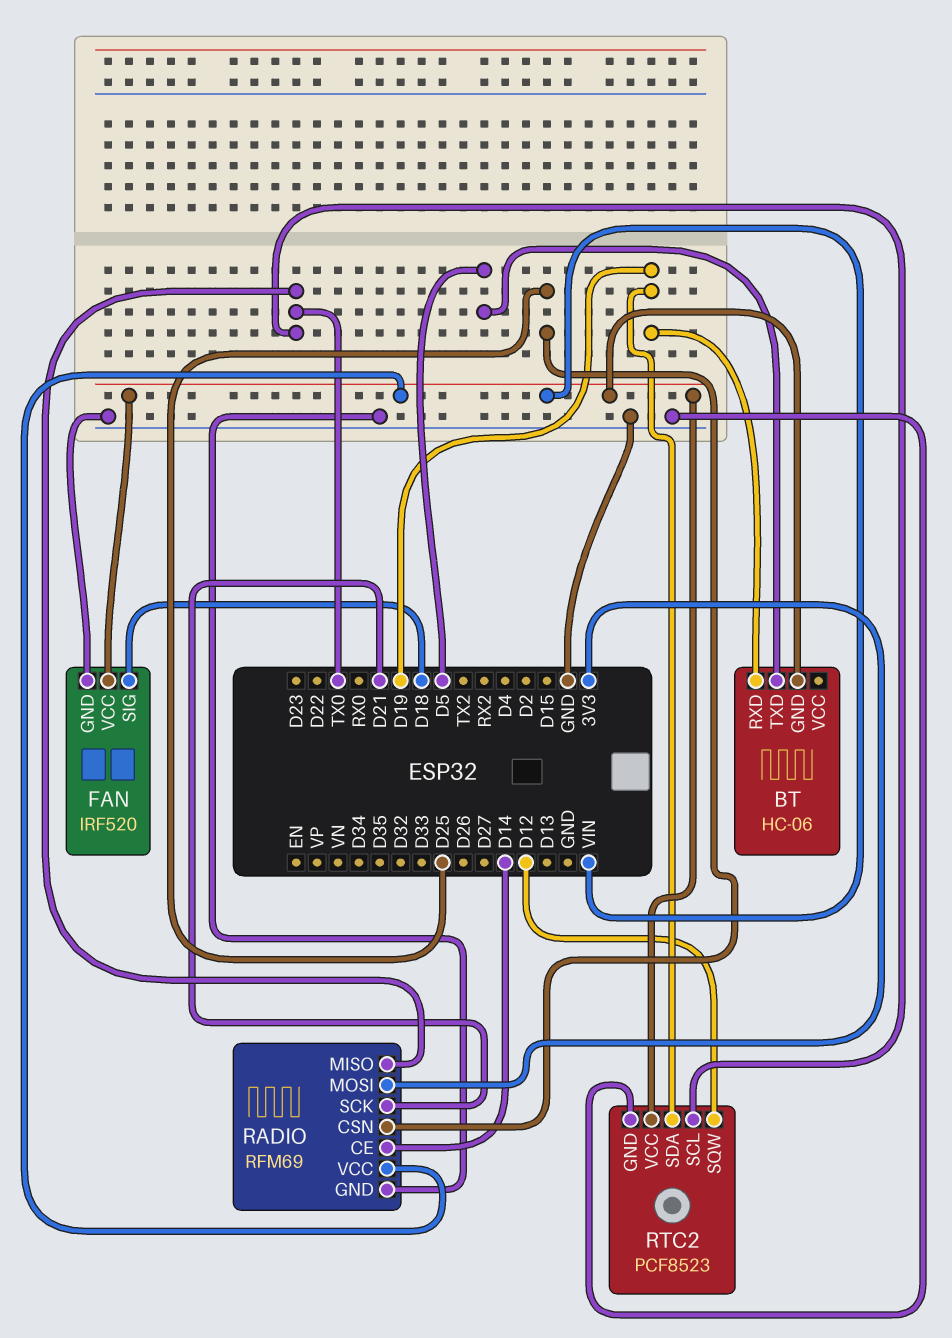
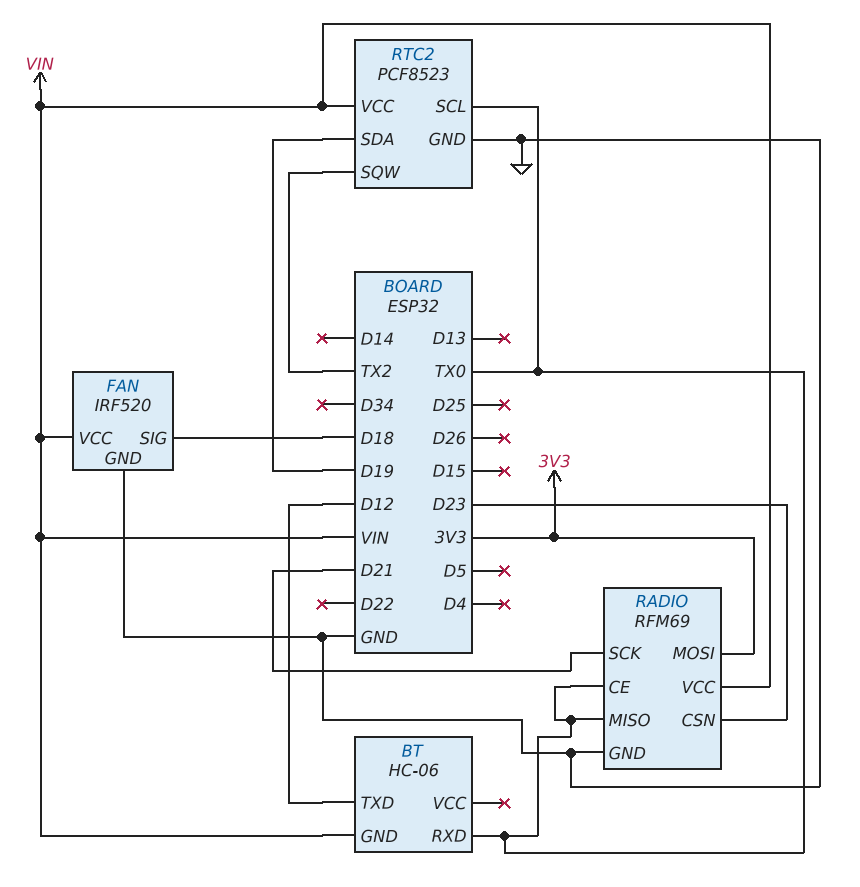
BT pin RXD: D19 -> TX0
BT pin TXD: D5 -> D12
RADIO pin CE: D14 -> TX0
RADIO pin CSN: D25 -> D23
RTC2 pin SQW: D12 -> TX2

